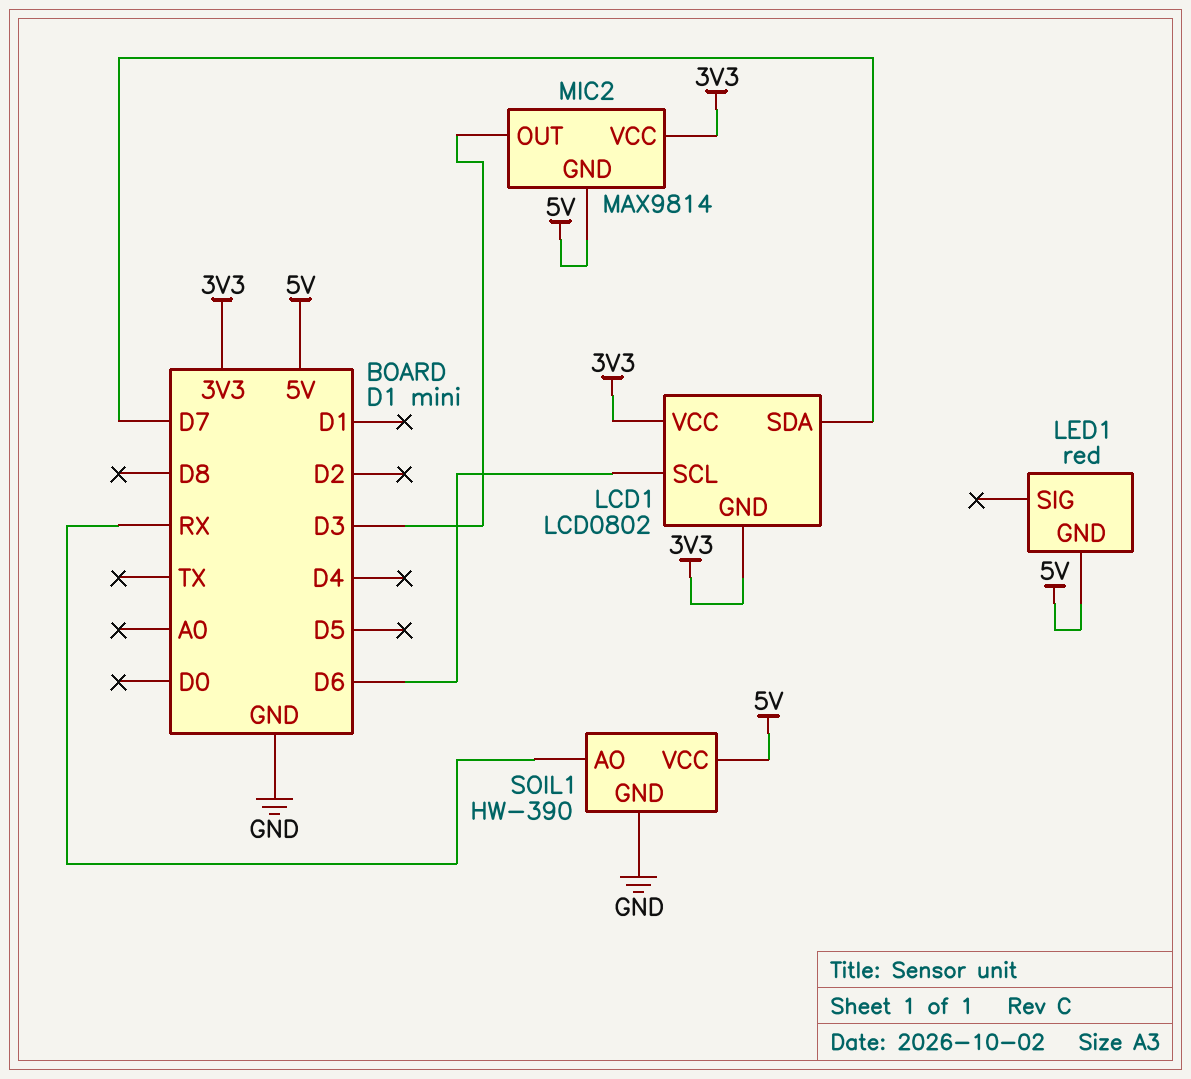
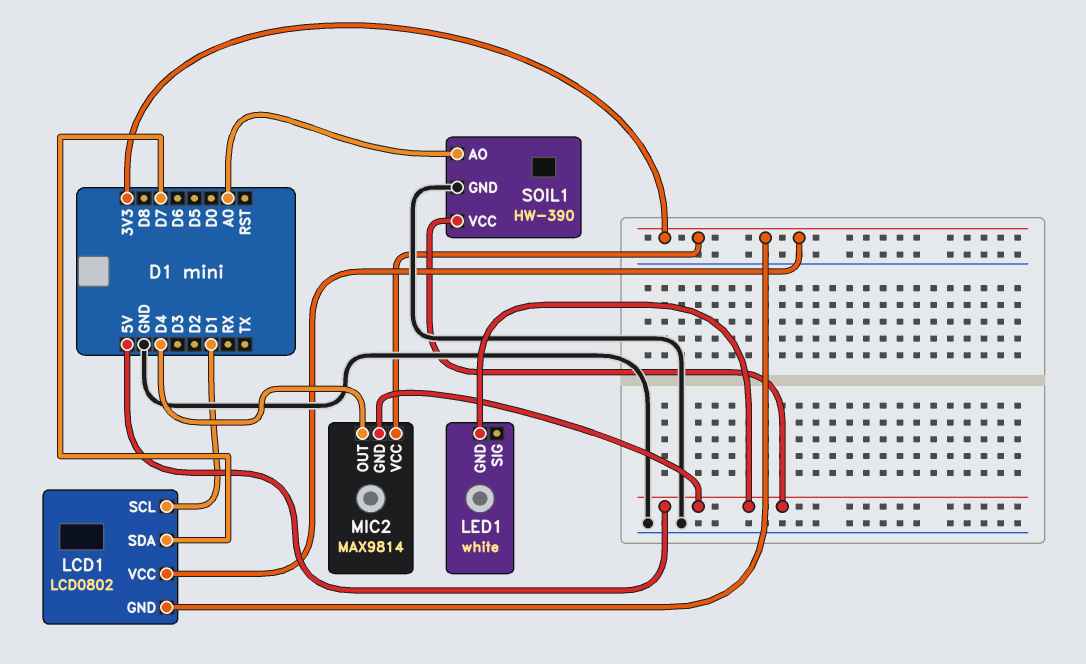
LCD1 pin SCL: D6 -> D1
LED1: red -> white
MIC2 pin OUT: D3 -> D4
SOIL1 pin AO: RX -> A0

